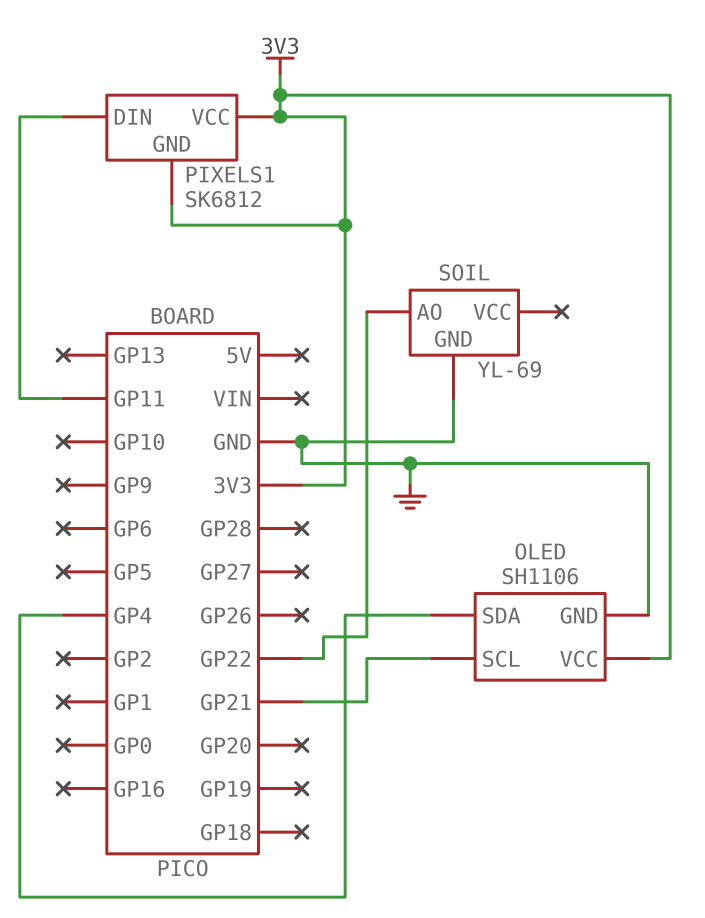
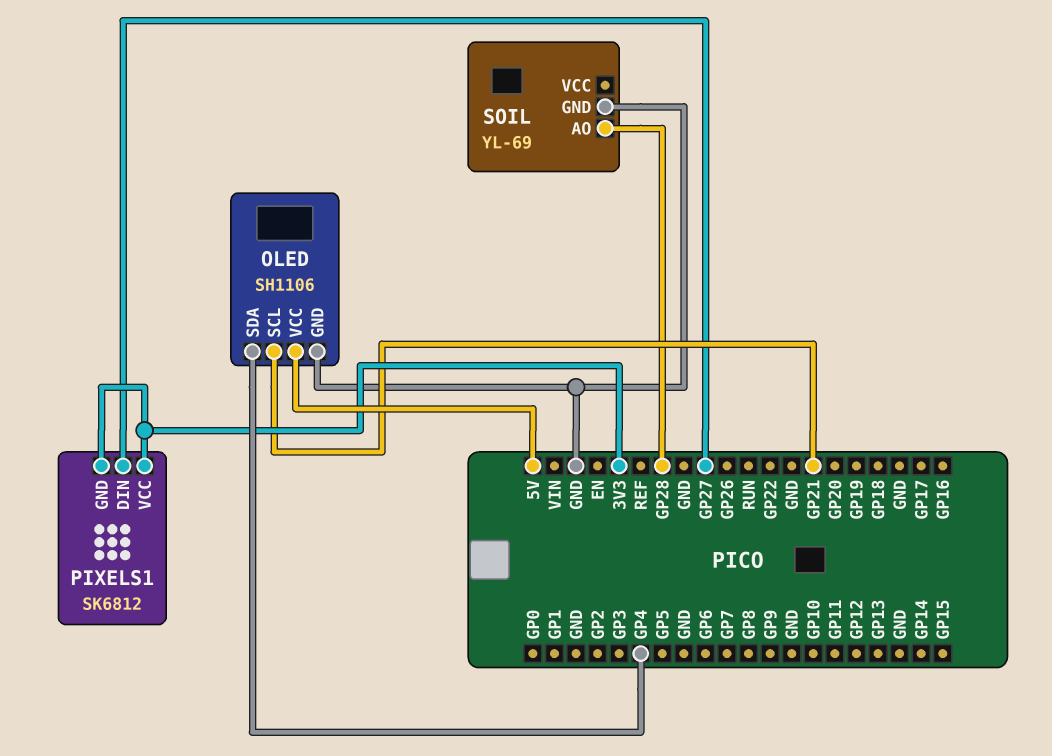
OLED pin VCC: 3V3 -> 5V
PIXELS1 pin DIN: GP11 -> GP27
SOIL pin AO: GP22 -> GP28

